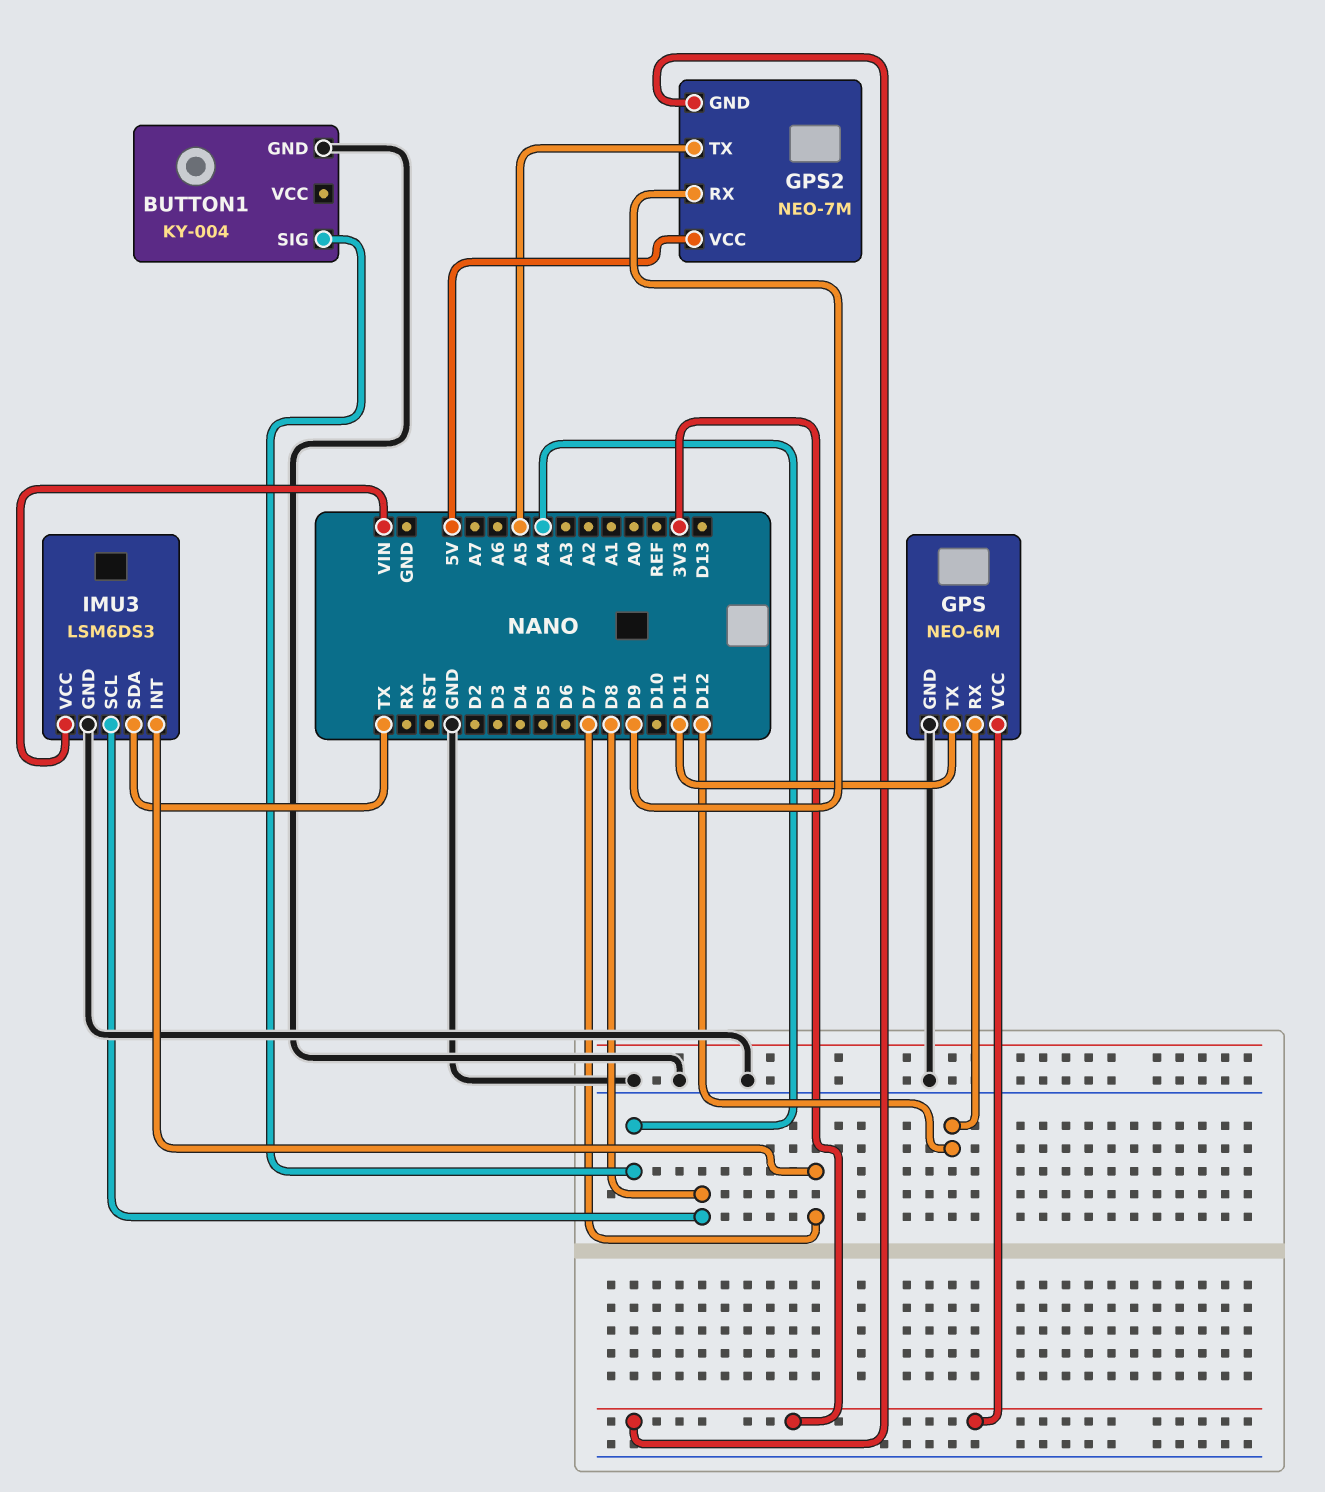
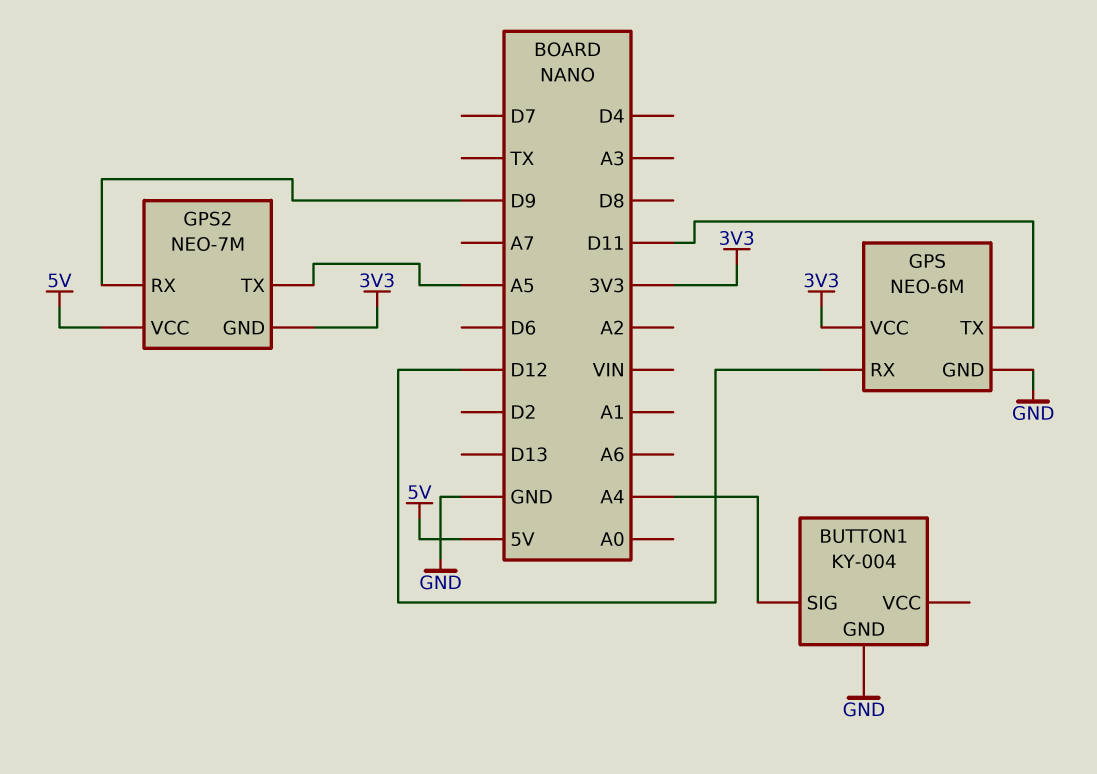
IMU3: LSM6DS3 -> none
IMU3 pin GND: GND -> none
IMU3 pin INT: D7 -> none
IMU3 pin SCL: D8 -> none
IMU3 pin SDA: TX -> none
IMU3 pin VCC: VIN -> none

